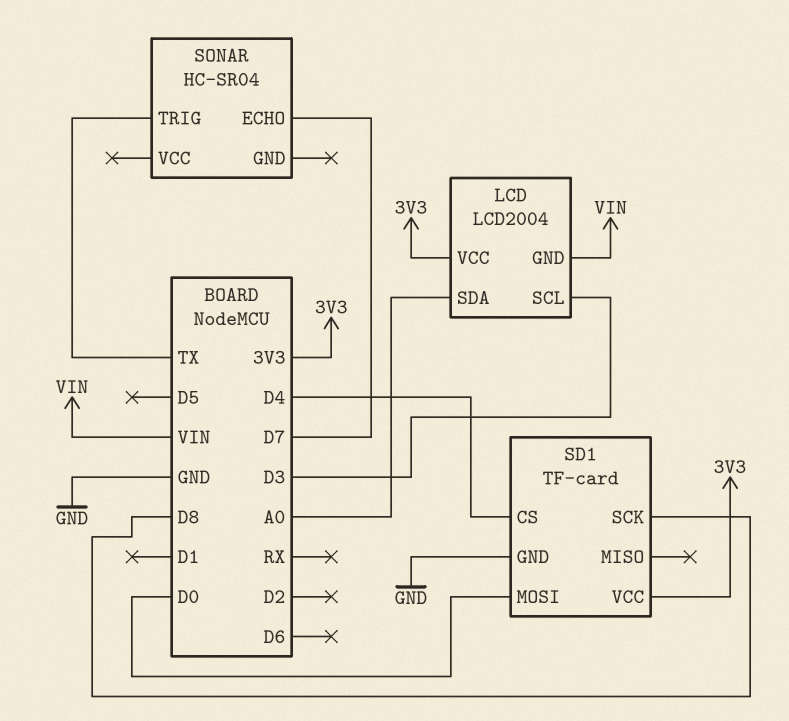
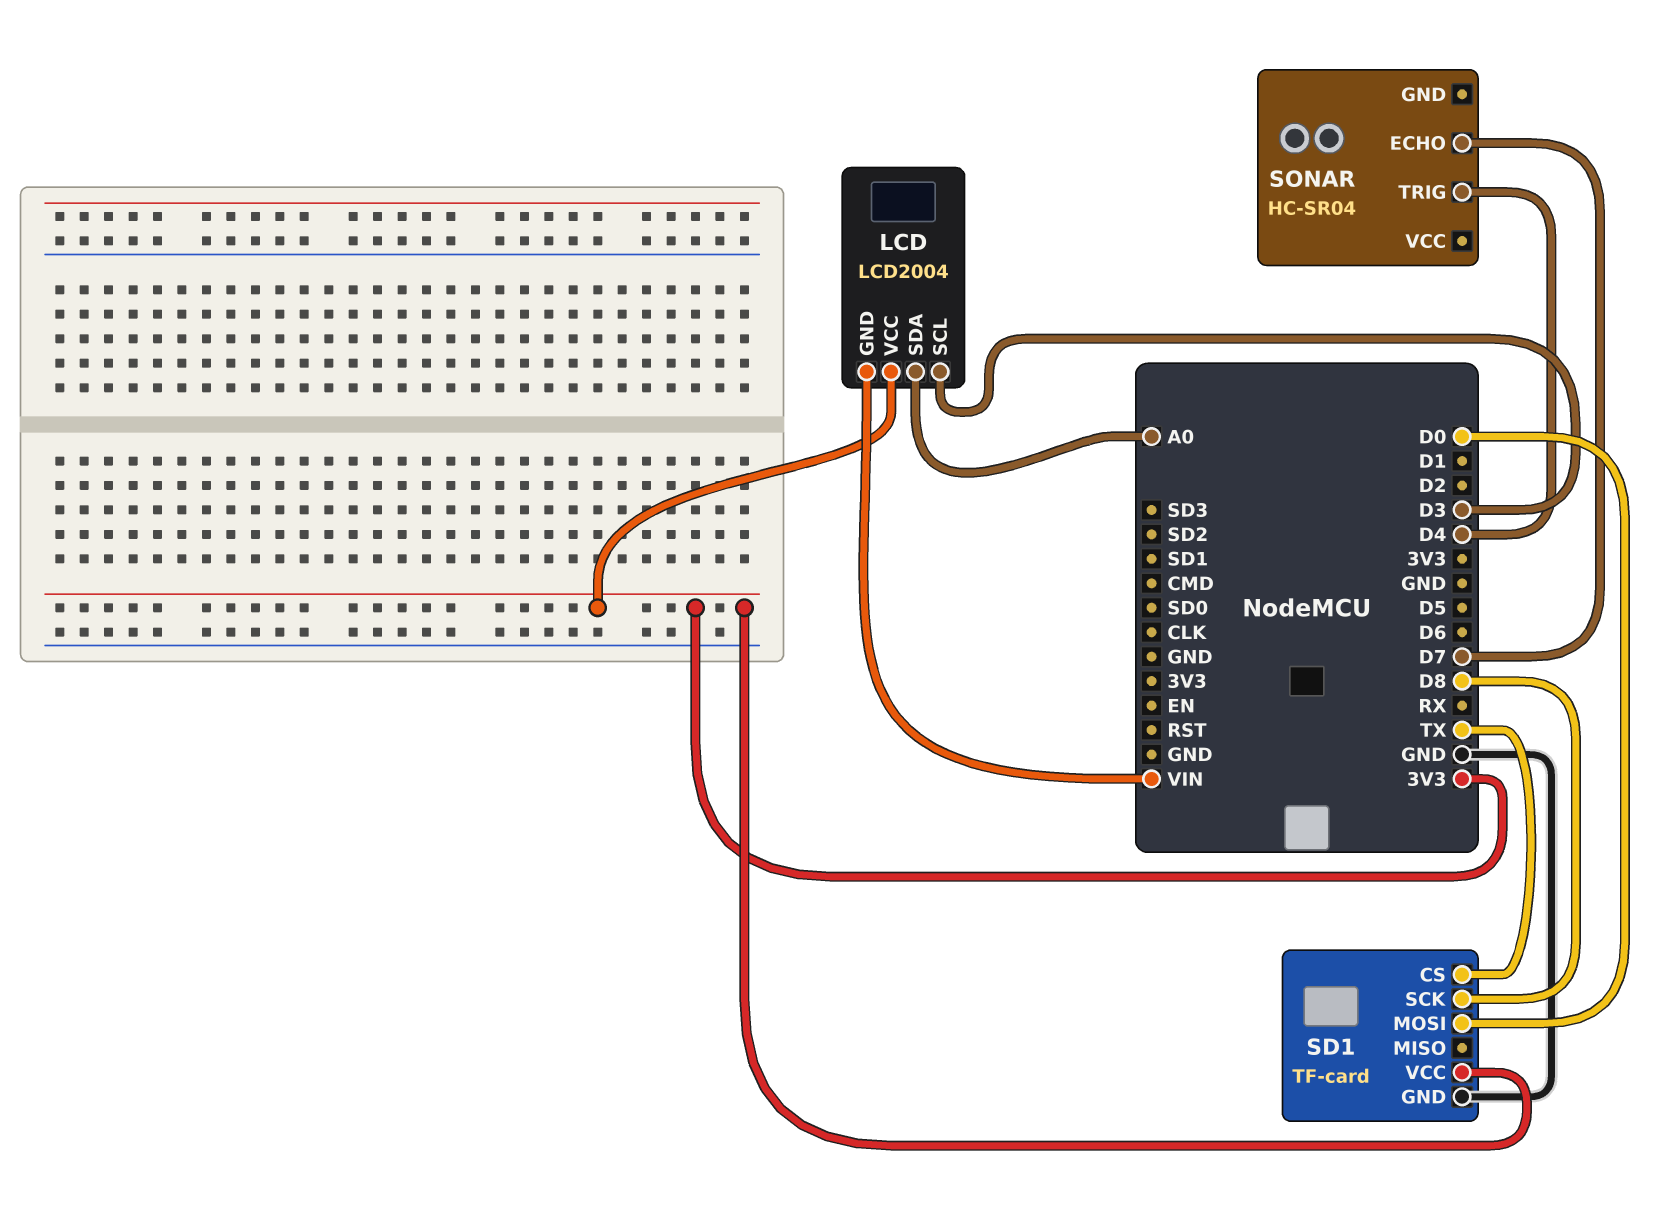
SD1 pin CS: D4 -> TX
SONAR pin TRIG: TX -> D4

